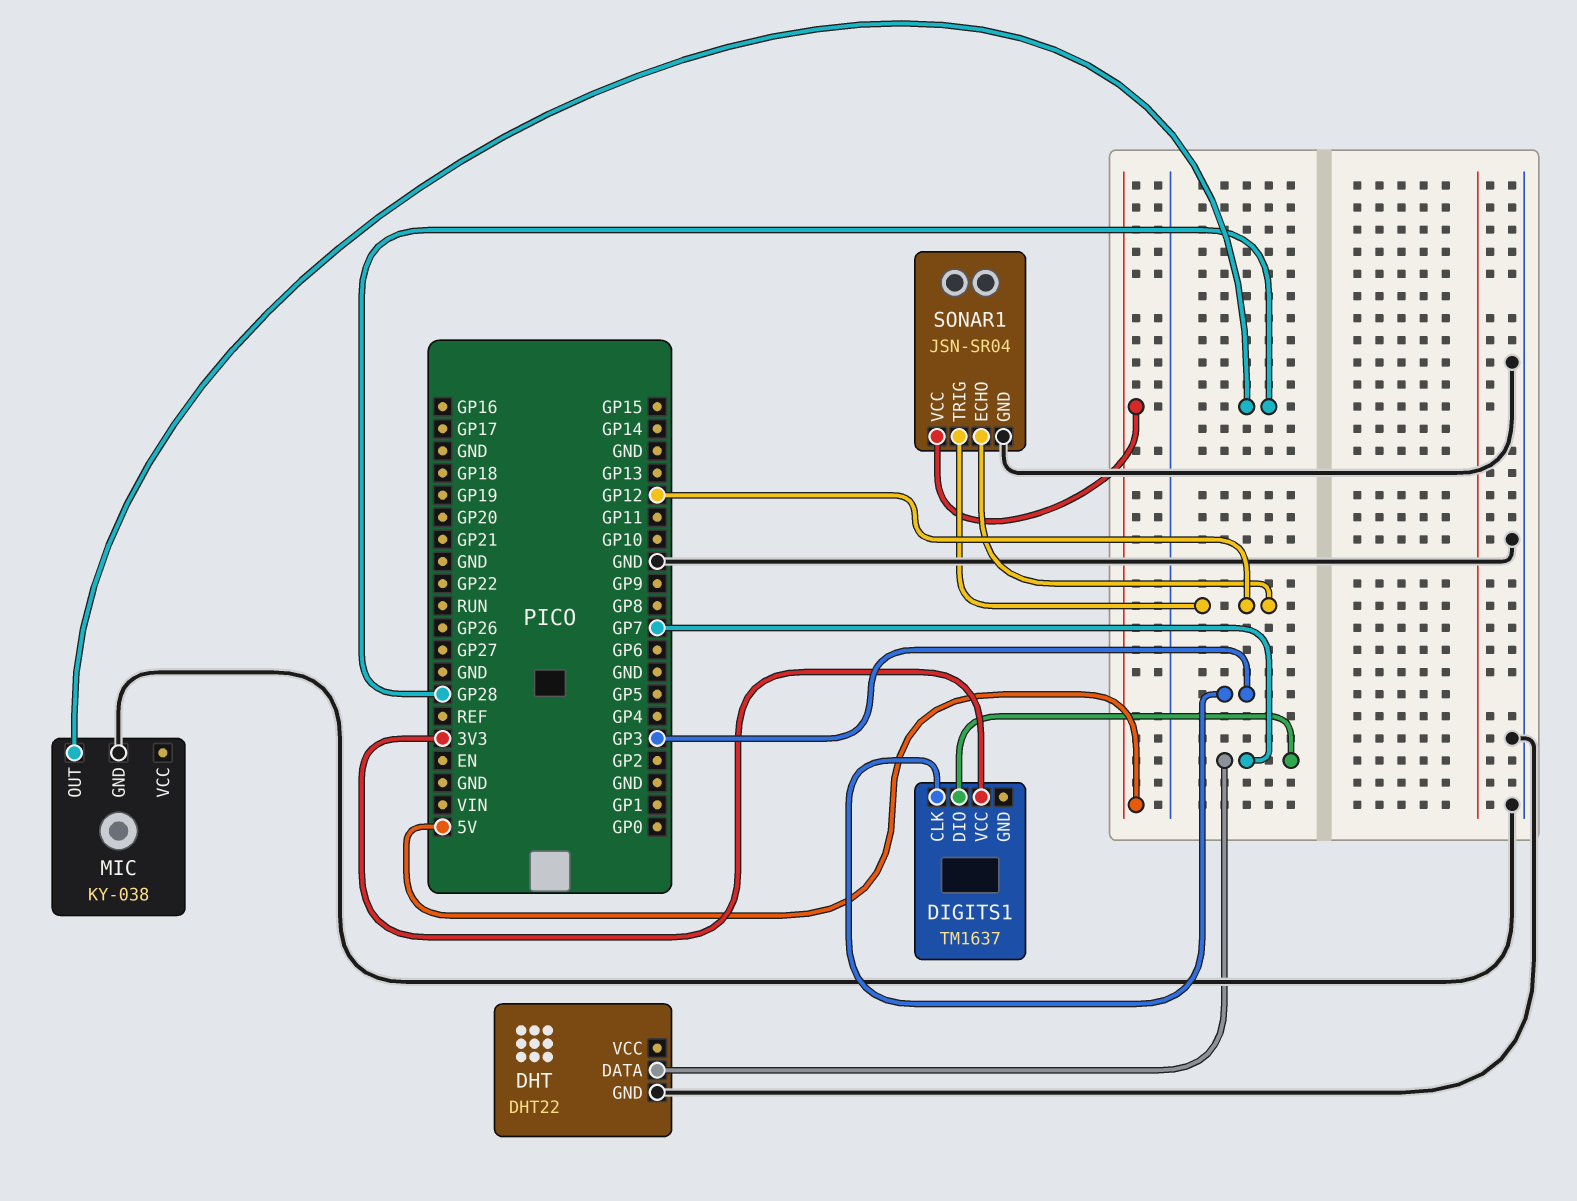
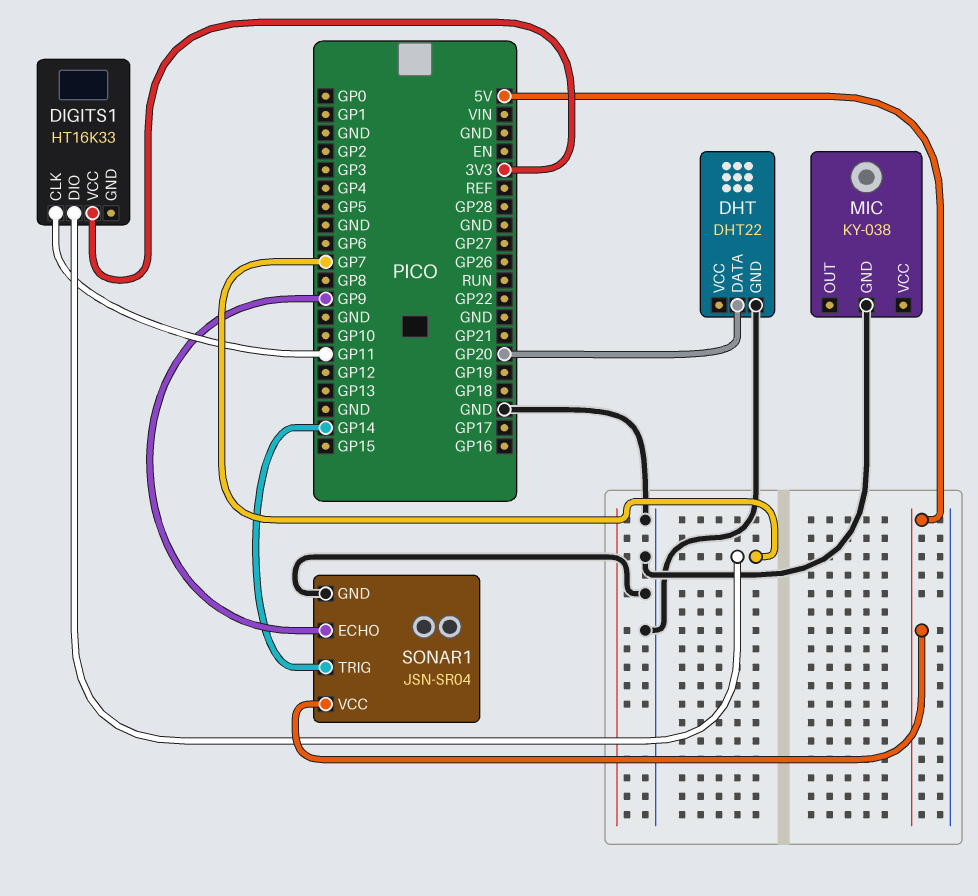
DHT pin DATA: GP7 -> GP20
DIGITS1: TM1637 -> HT16K33
DIGITS1 pin CLK: GP3 -> GP11
MIC pin OUT: GP28 -> none
SONAR1 pin ECHO: GP12 -> GP9
SONAR1 pin TRIG: GP12 -> GP14

